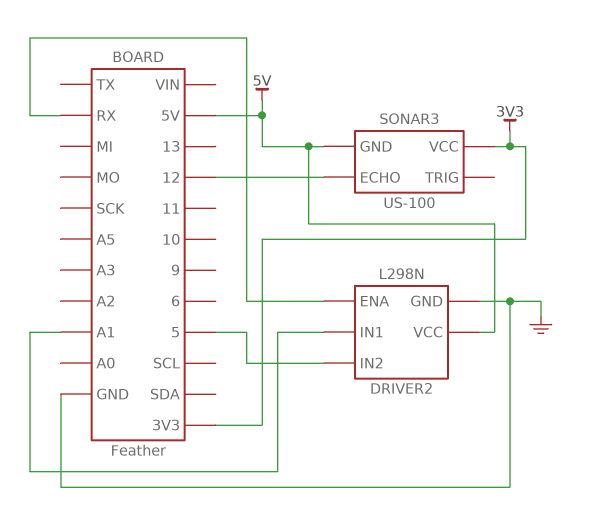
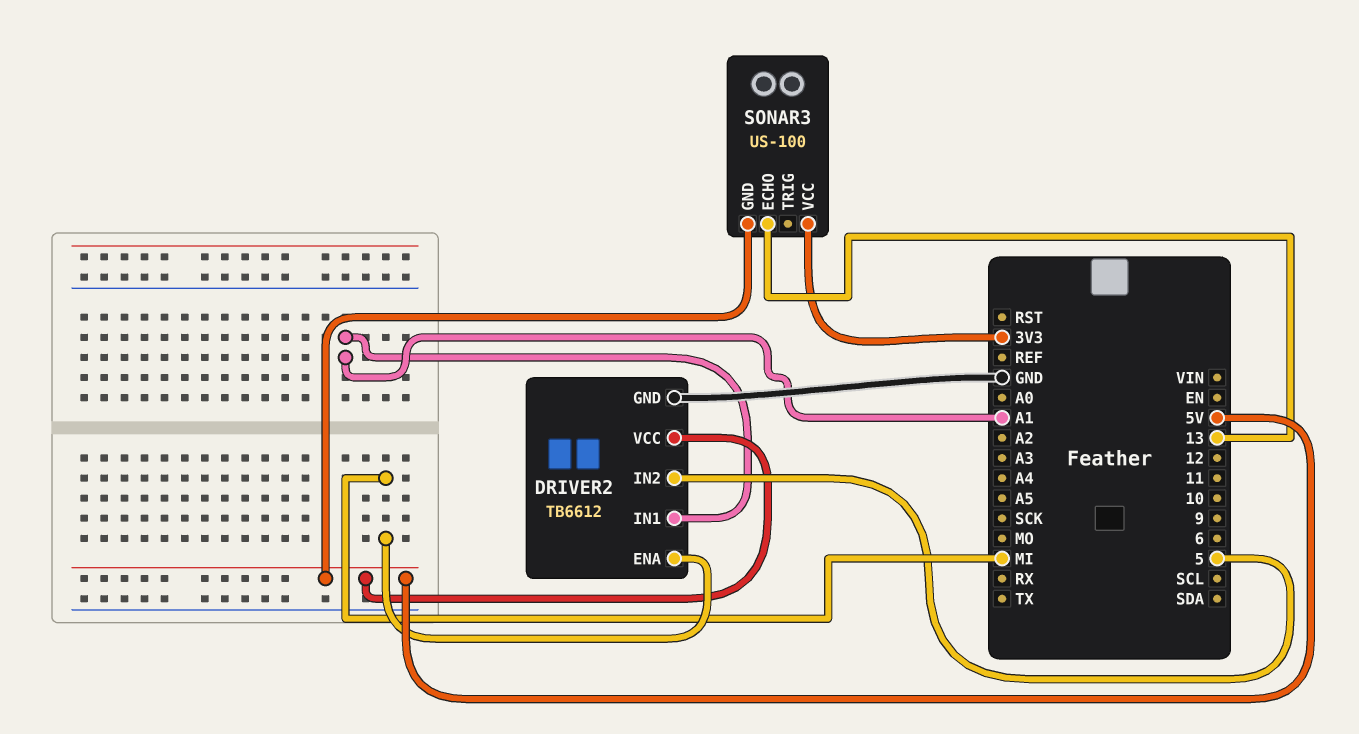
DRIVER2: L298N -> TB6612
DRIVER2 pin ENA: RX -> MI
SONAR3 pin ECHO: 12 -> 13

